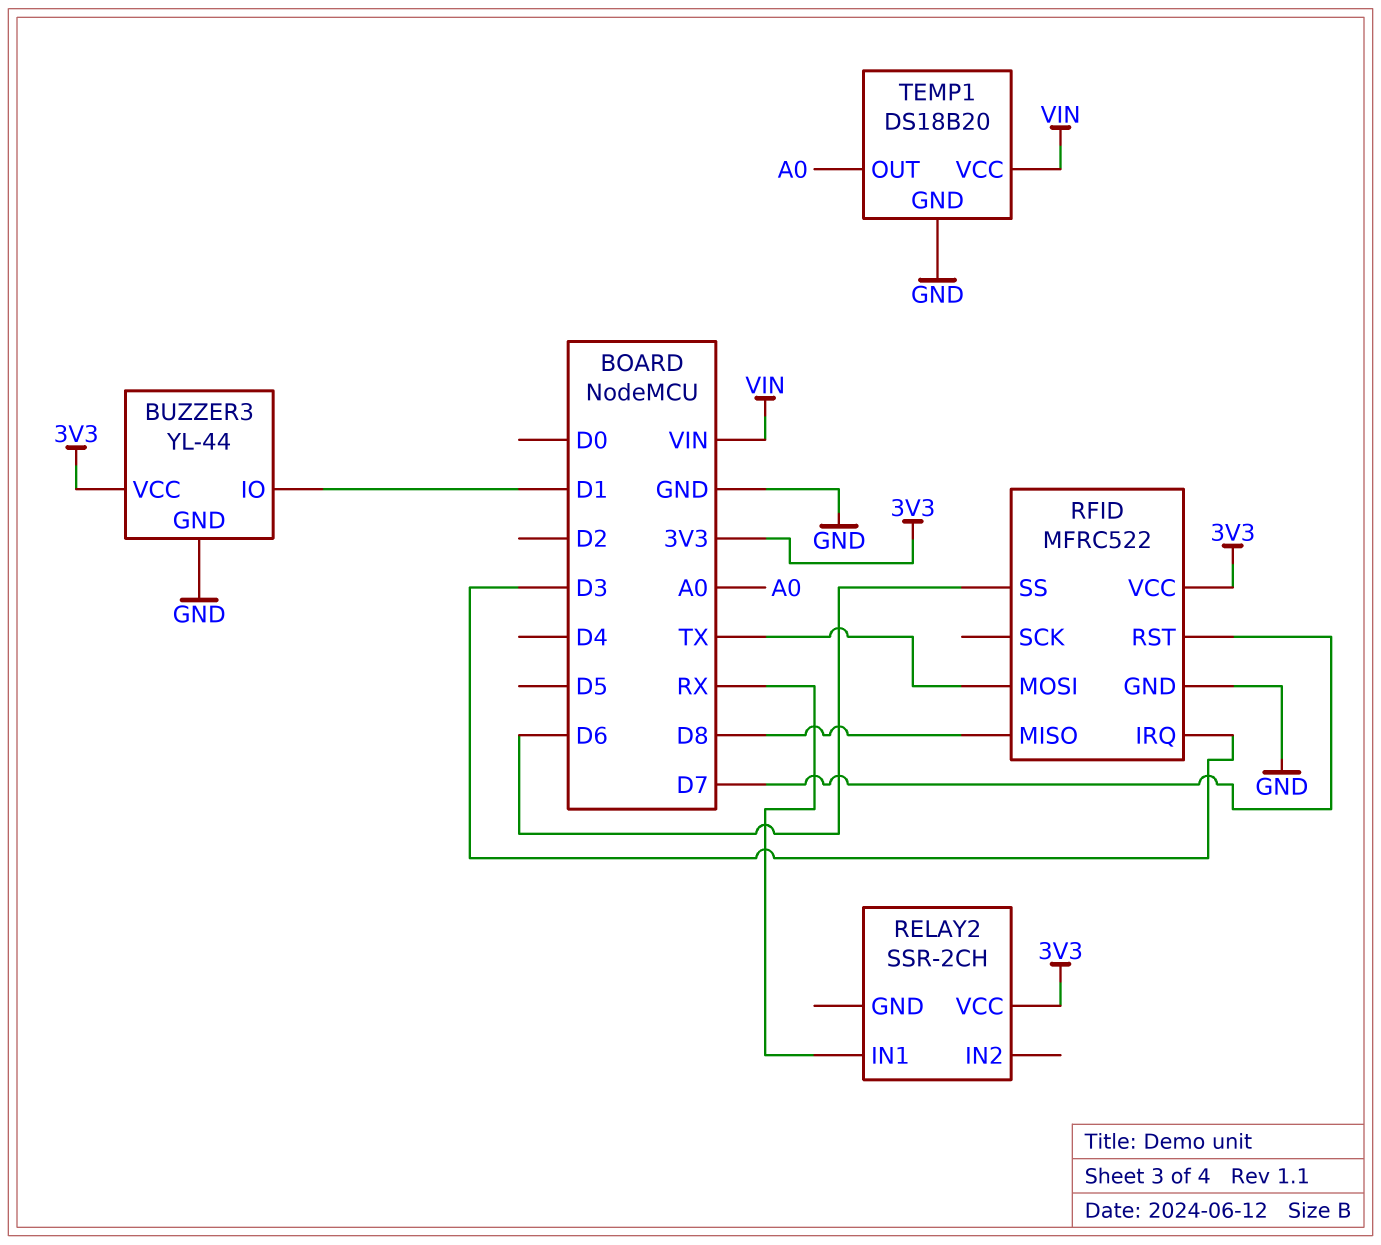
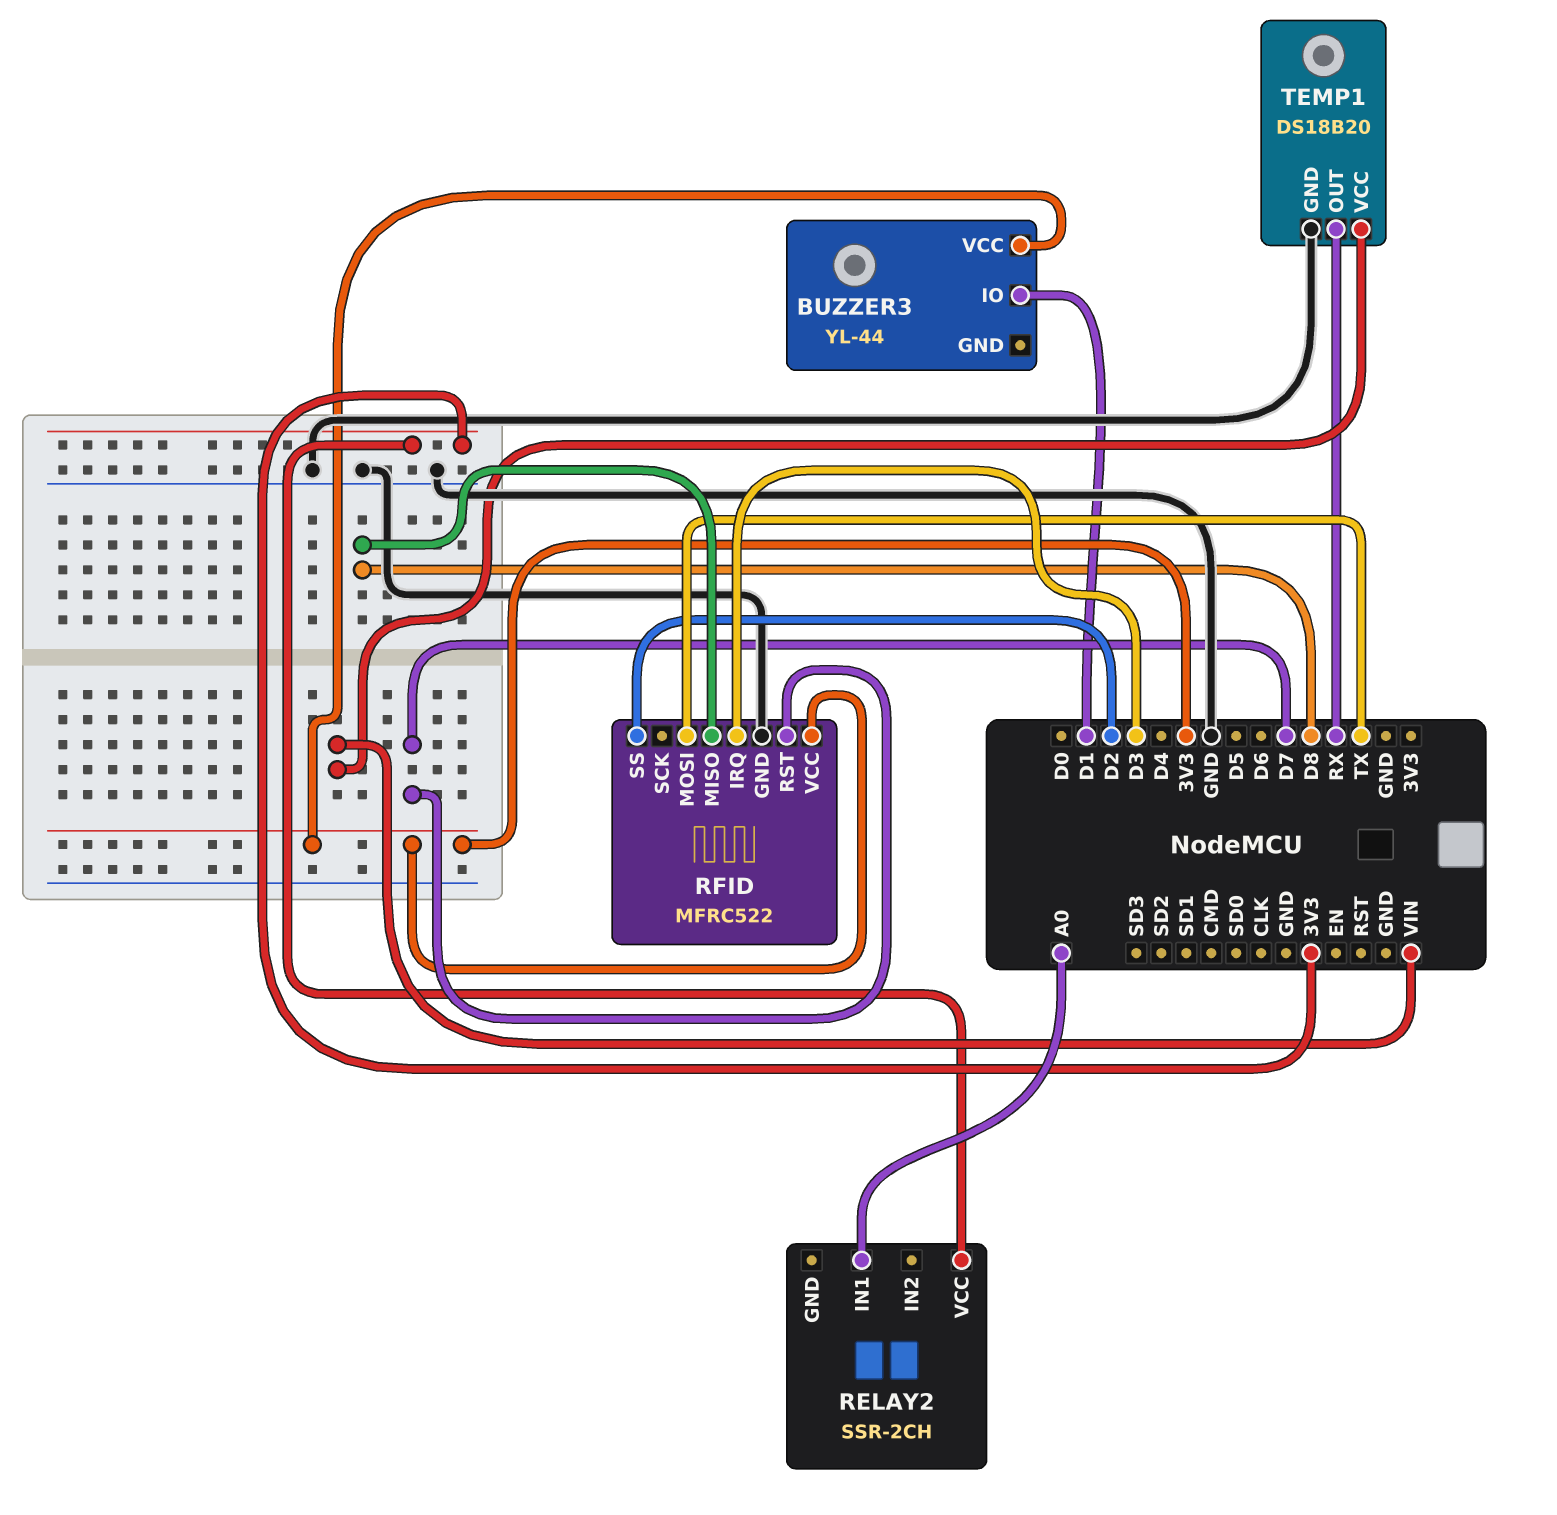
BUZZER3 pin GND: GND -> none
RELAY2 pin IN1: RX -> A0
RFID pin SS: D6 -> D2
TEMP1 pin OUT: A0 -> RX

